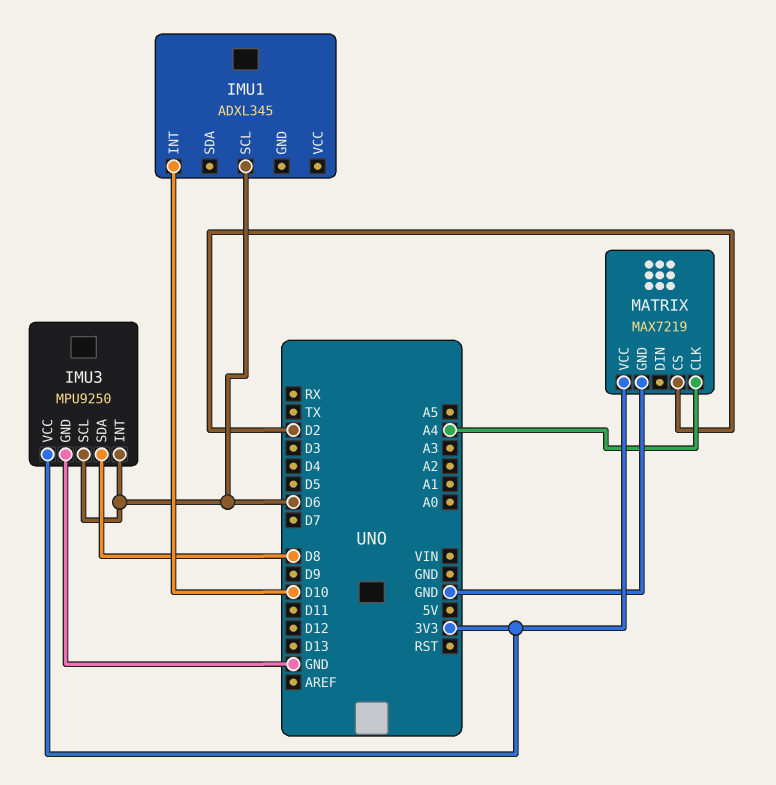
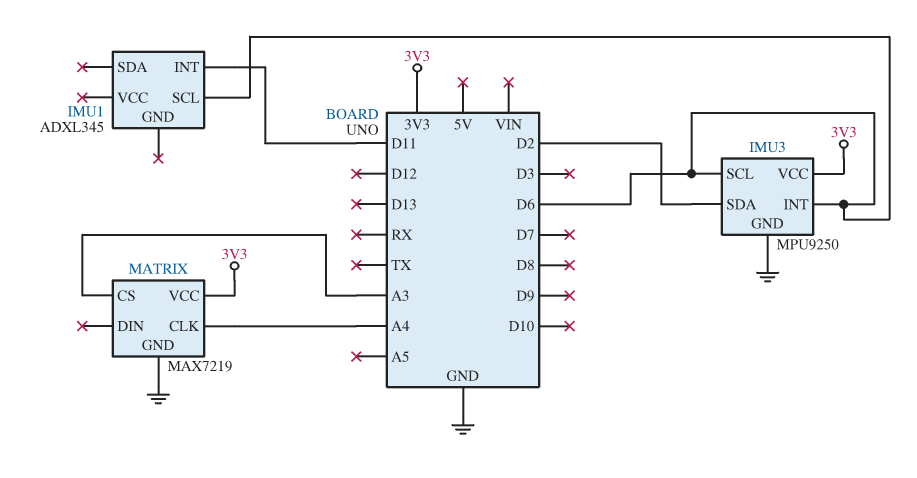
IMU1 pin INT: D10 -> D11
IMU3 pin SDA: D8 -> D2
MATRIX pin CS: D2 -> A3

